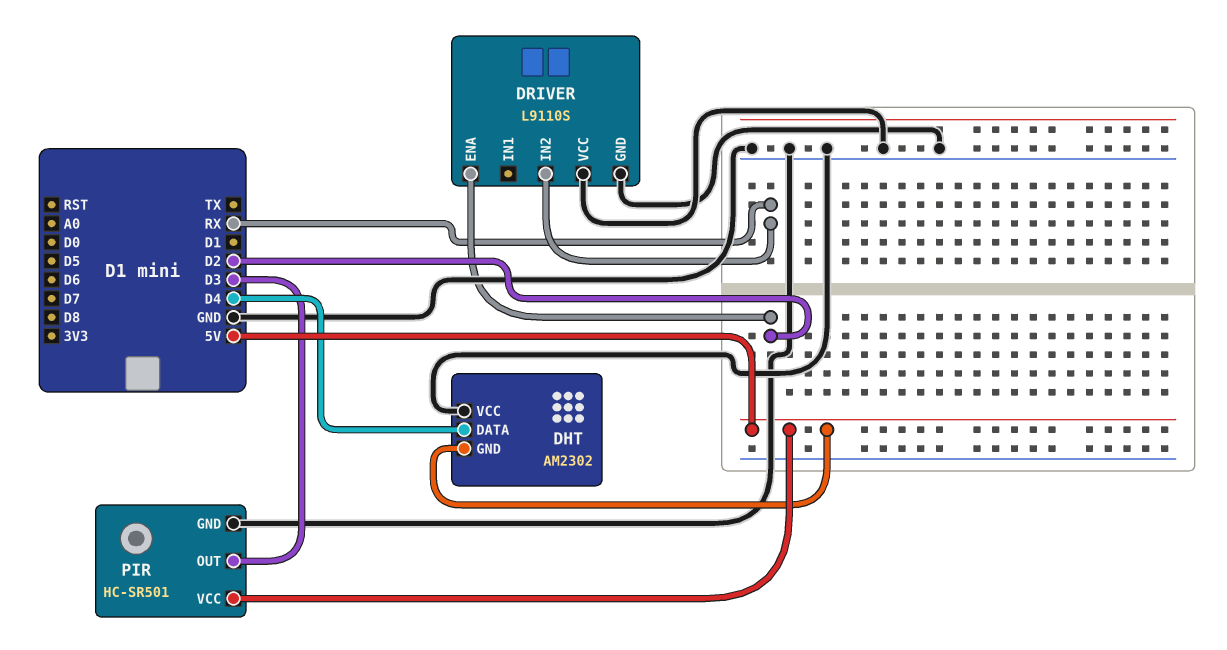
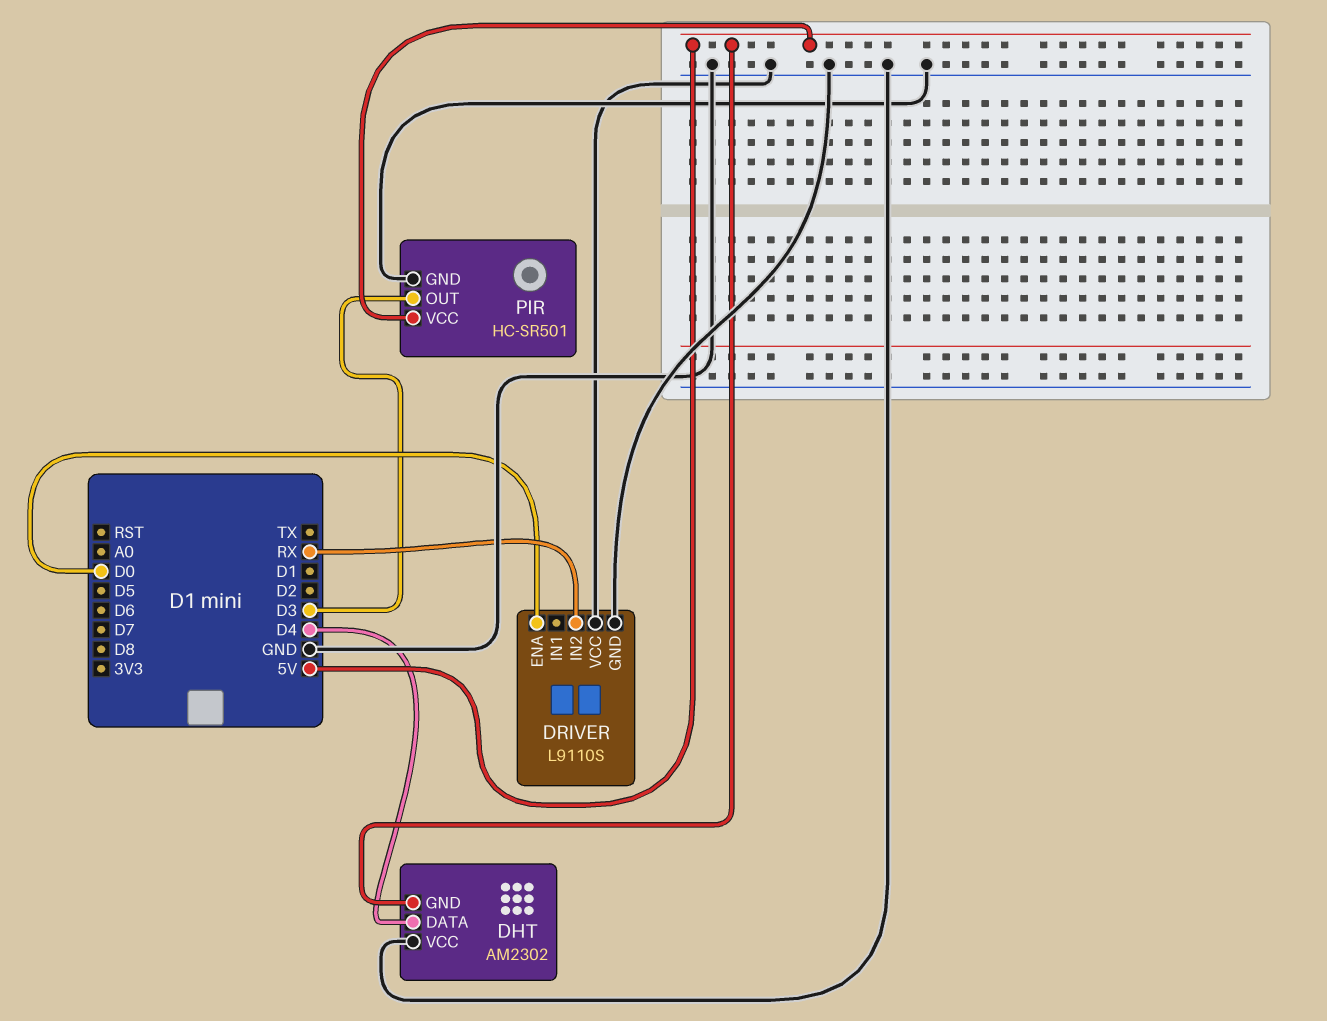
DRIVER pin ENA: D2 -> D0

